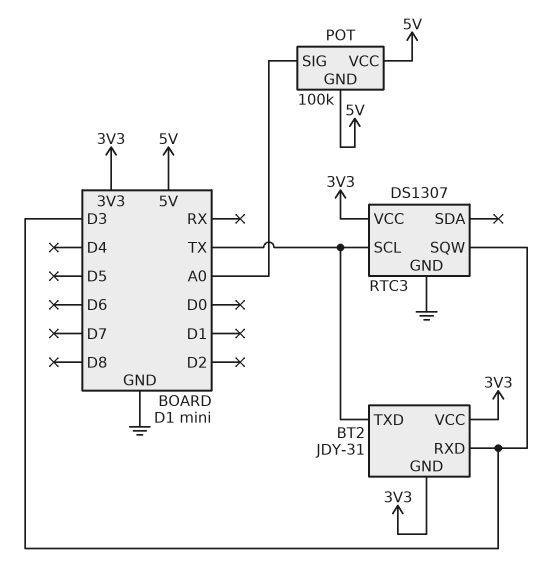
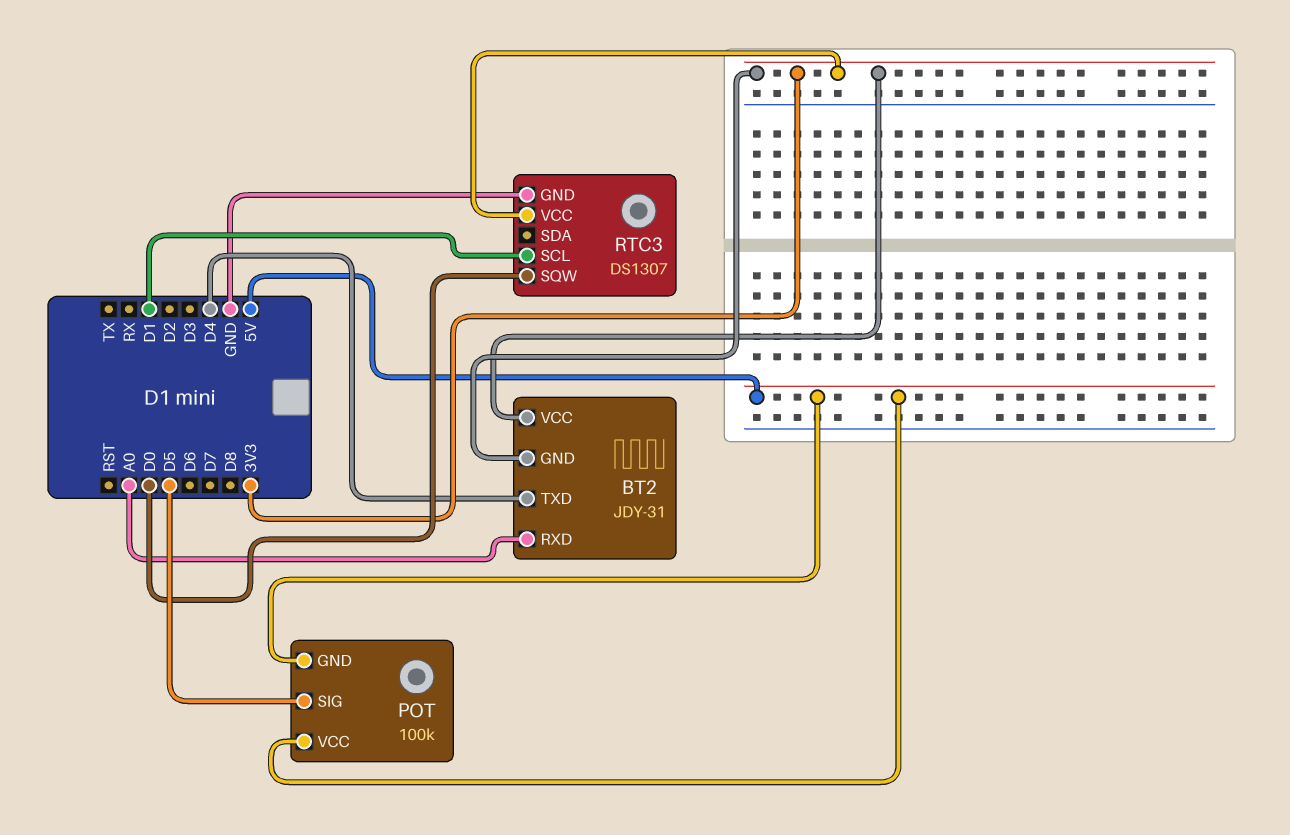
BT2 pin RXD: D3 -> A0
BT2 pin TXD: TX -> D4
POT pin SIG: A0 -> D5
RTC3 pin SCL: TX -> D1
RTC3 pin SQW: D3 -> D0

